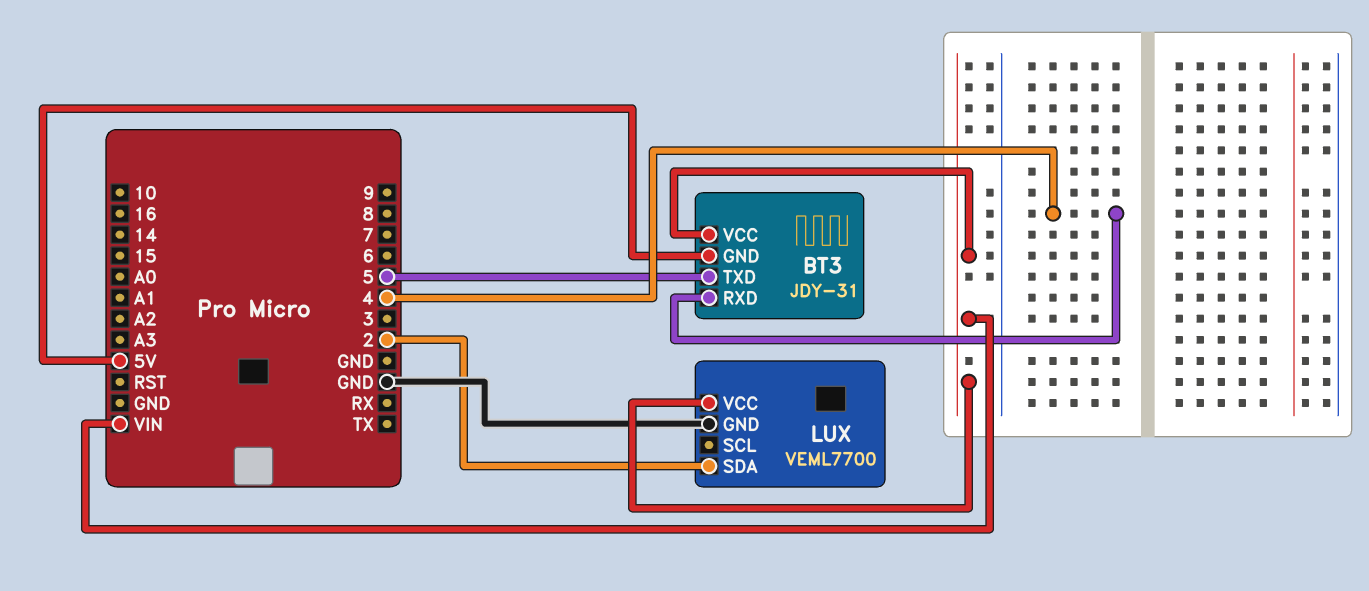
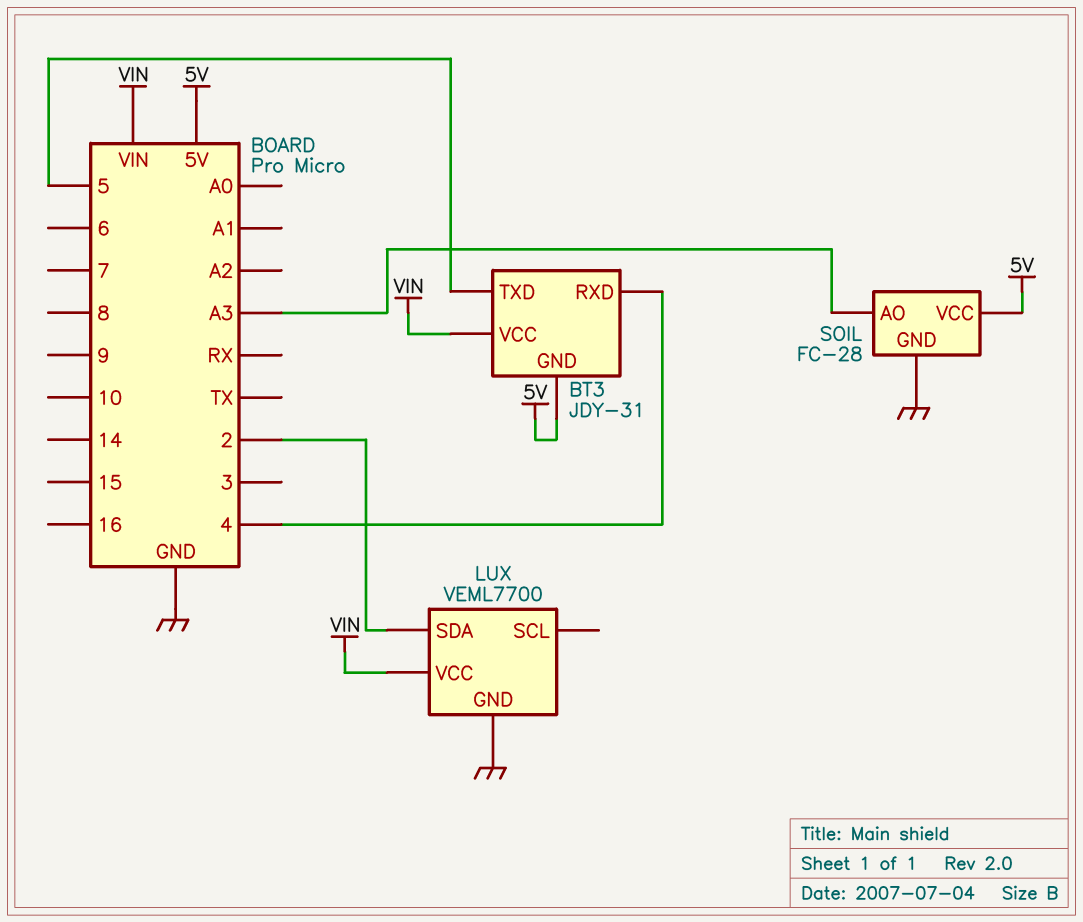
SOIL: none -> FC-28
SOIL pin AO: none -> A3
SOIL pin GND: none -> GND
SOIL pin VCC: none -> 5V

